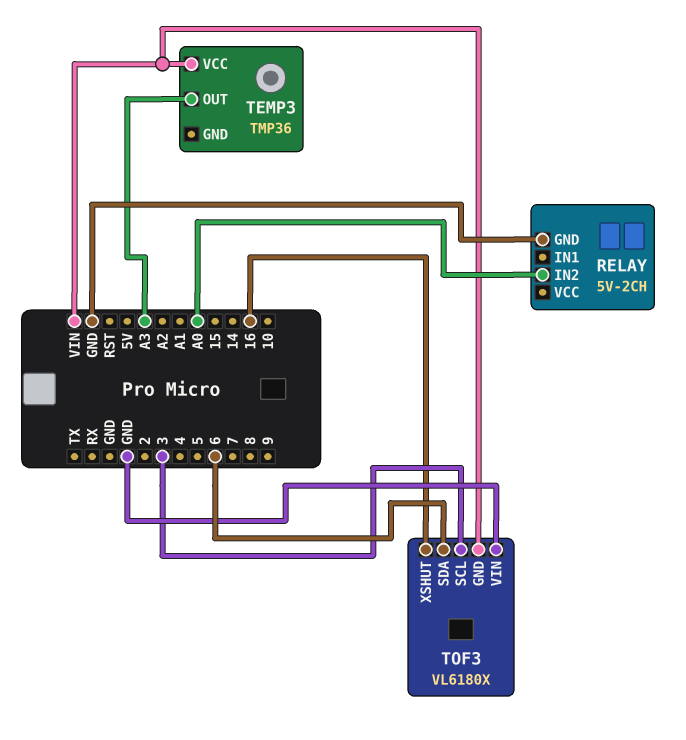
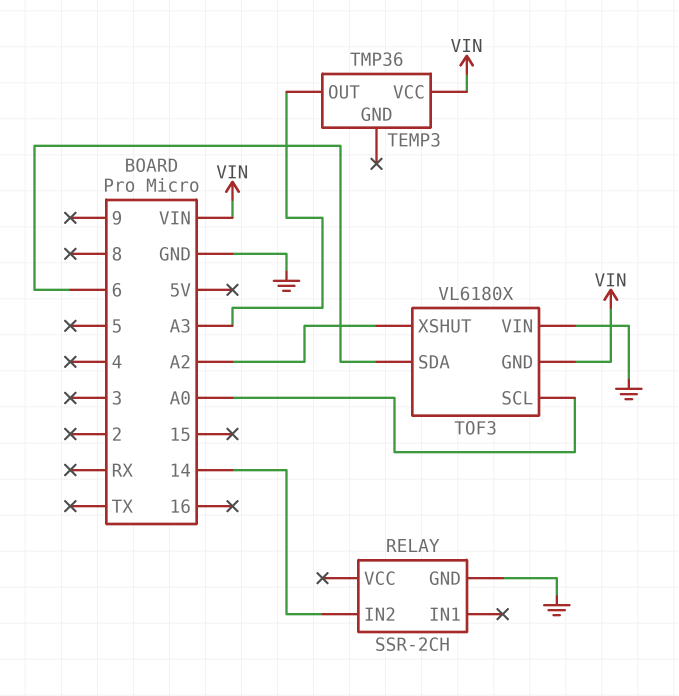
RELAY: 5V-2CH -> SSR-2CH
RELAY pin IN2: A0 -> 14
TOF3 pin SCL: 3 -> A0
TOF3 pin XSHUT: 16 -> A2

